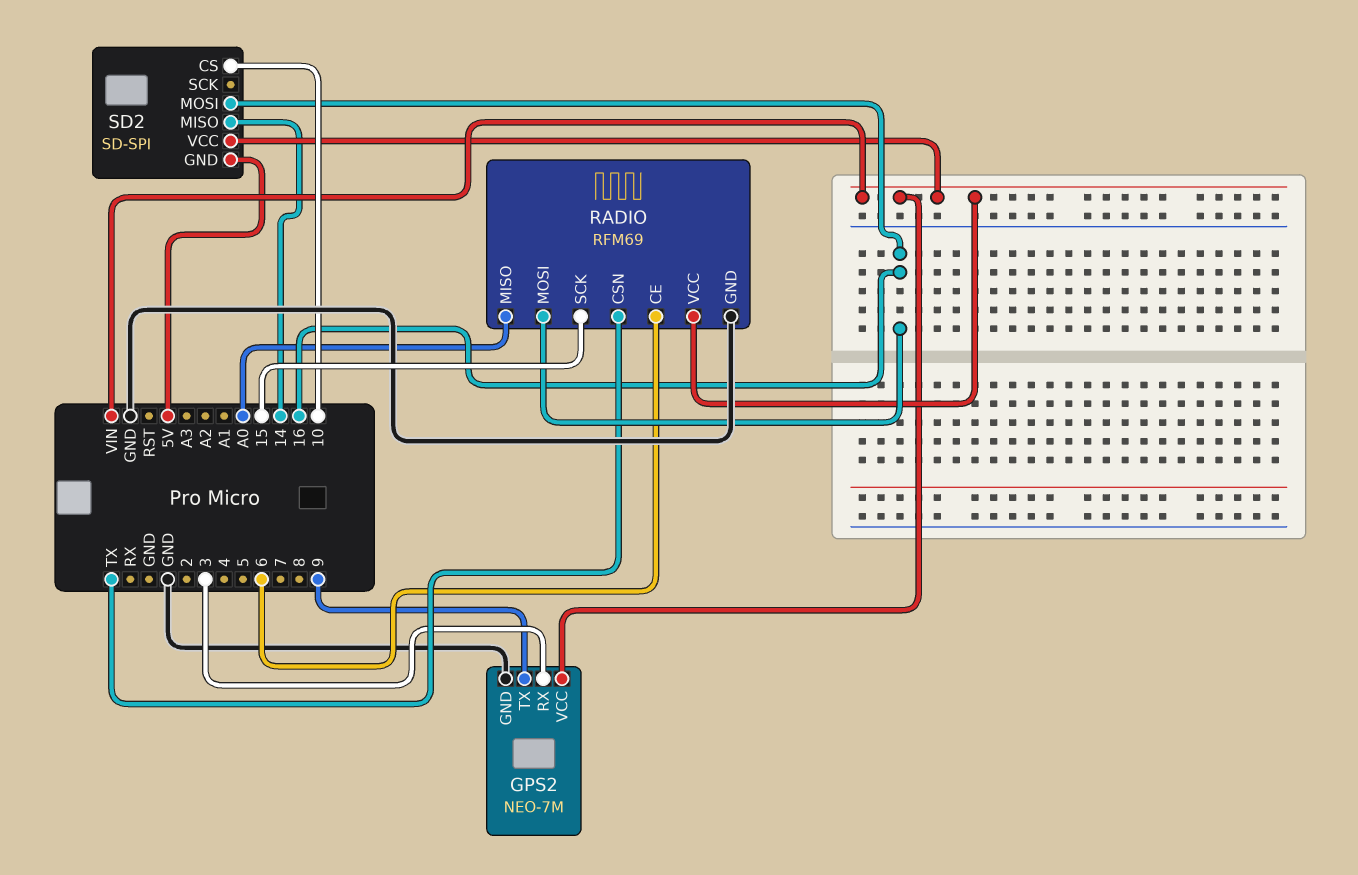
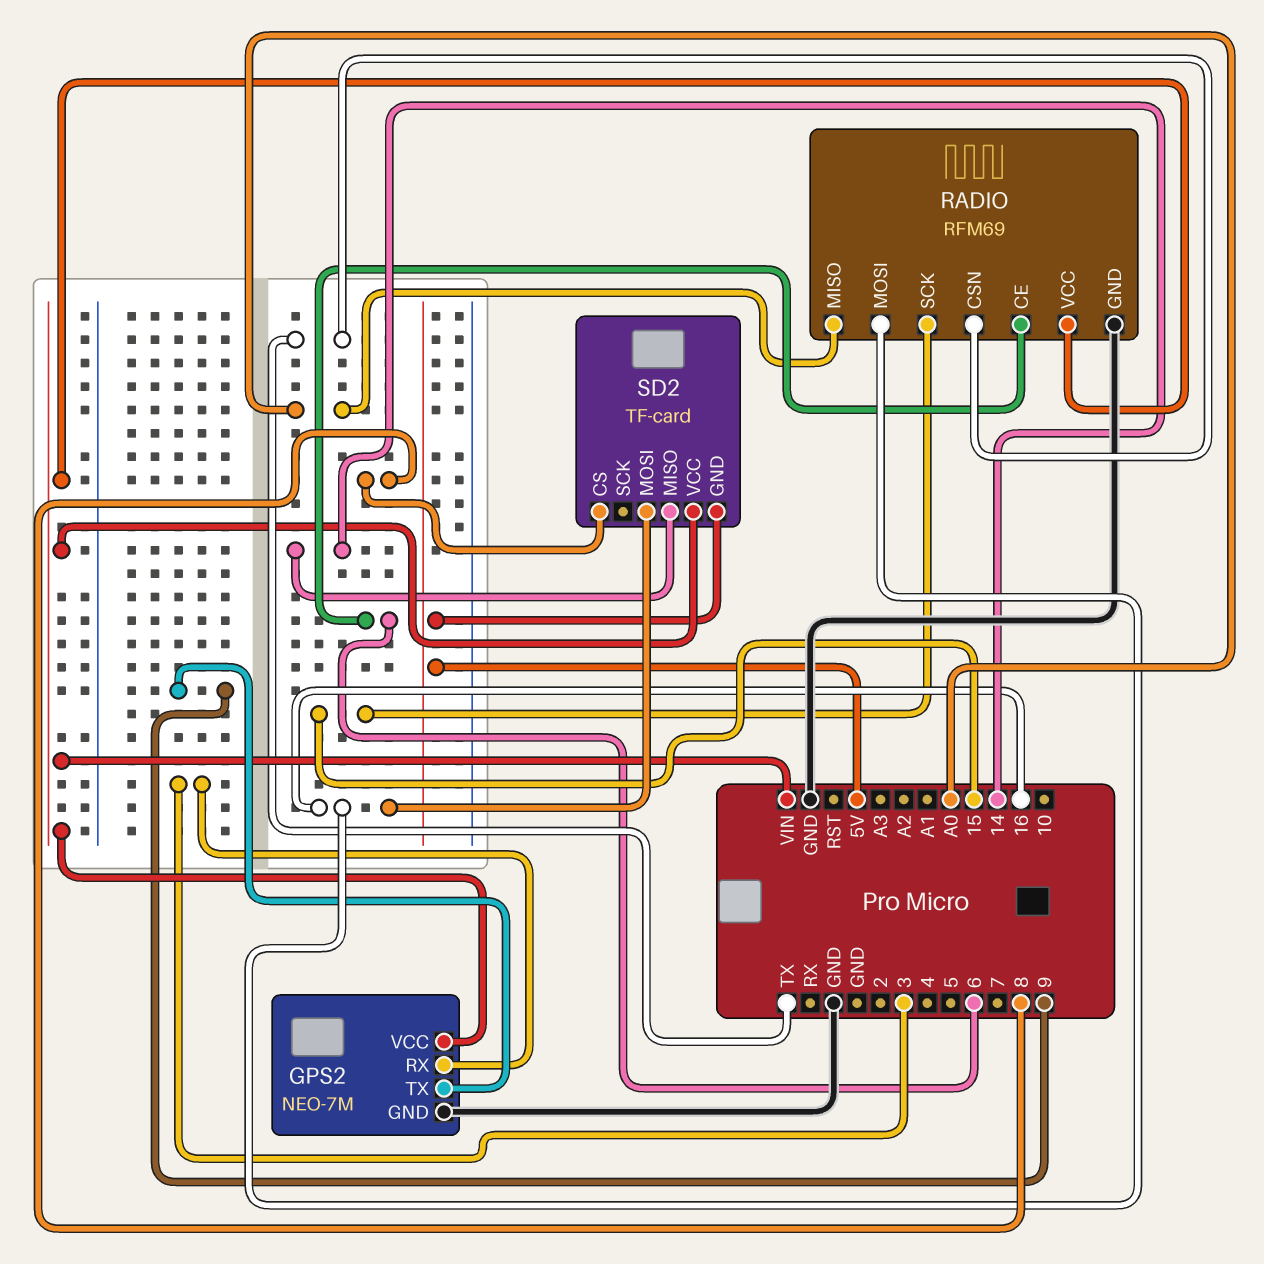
SD2: SD-SPI -> TF-card
SD2 pin CS: 10 -> 8

